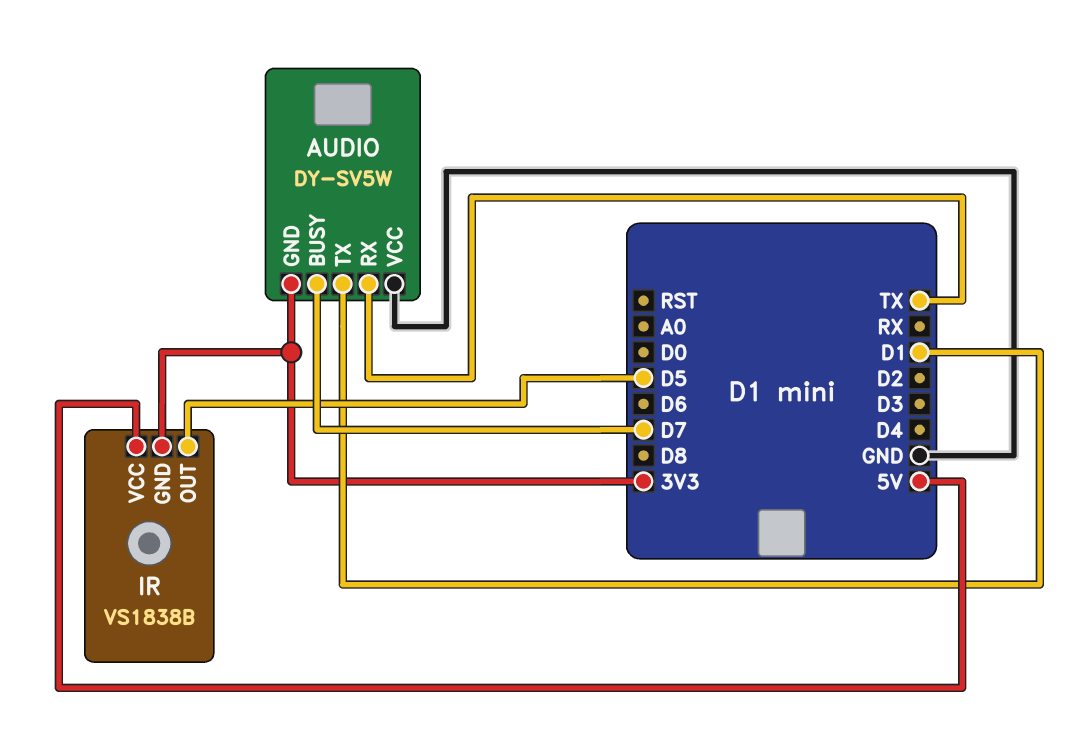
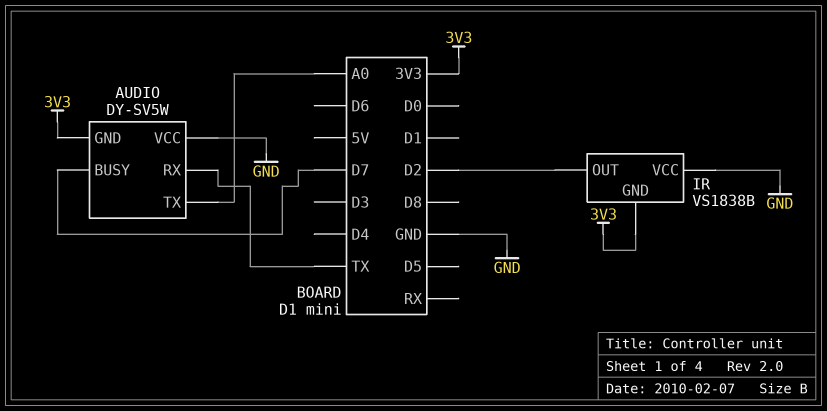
AUDIO pin TX: D1 -> A0
IR pin OUT: D5 -> D2
IR pin VCC: 5V -> GND

